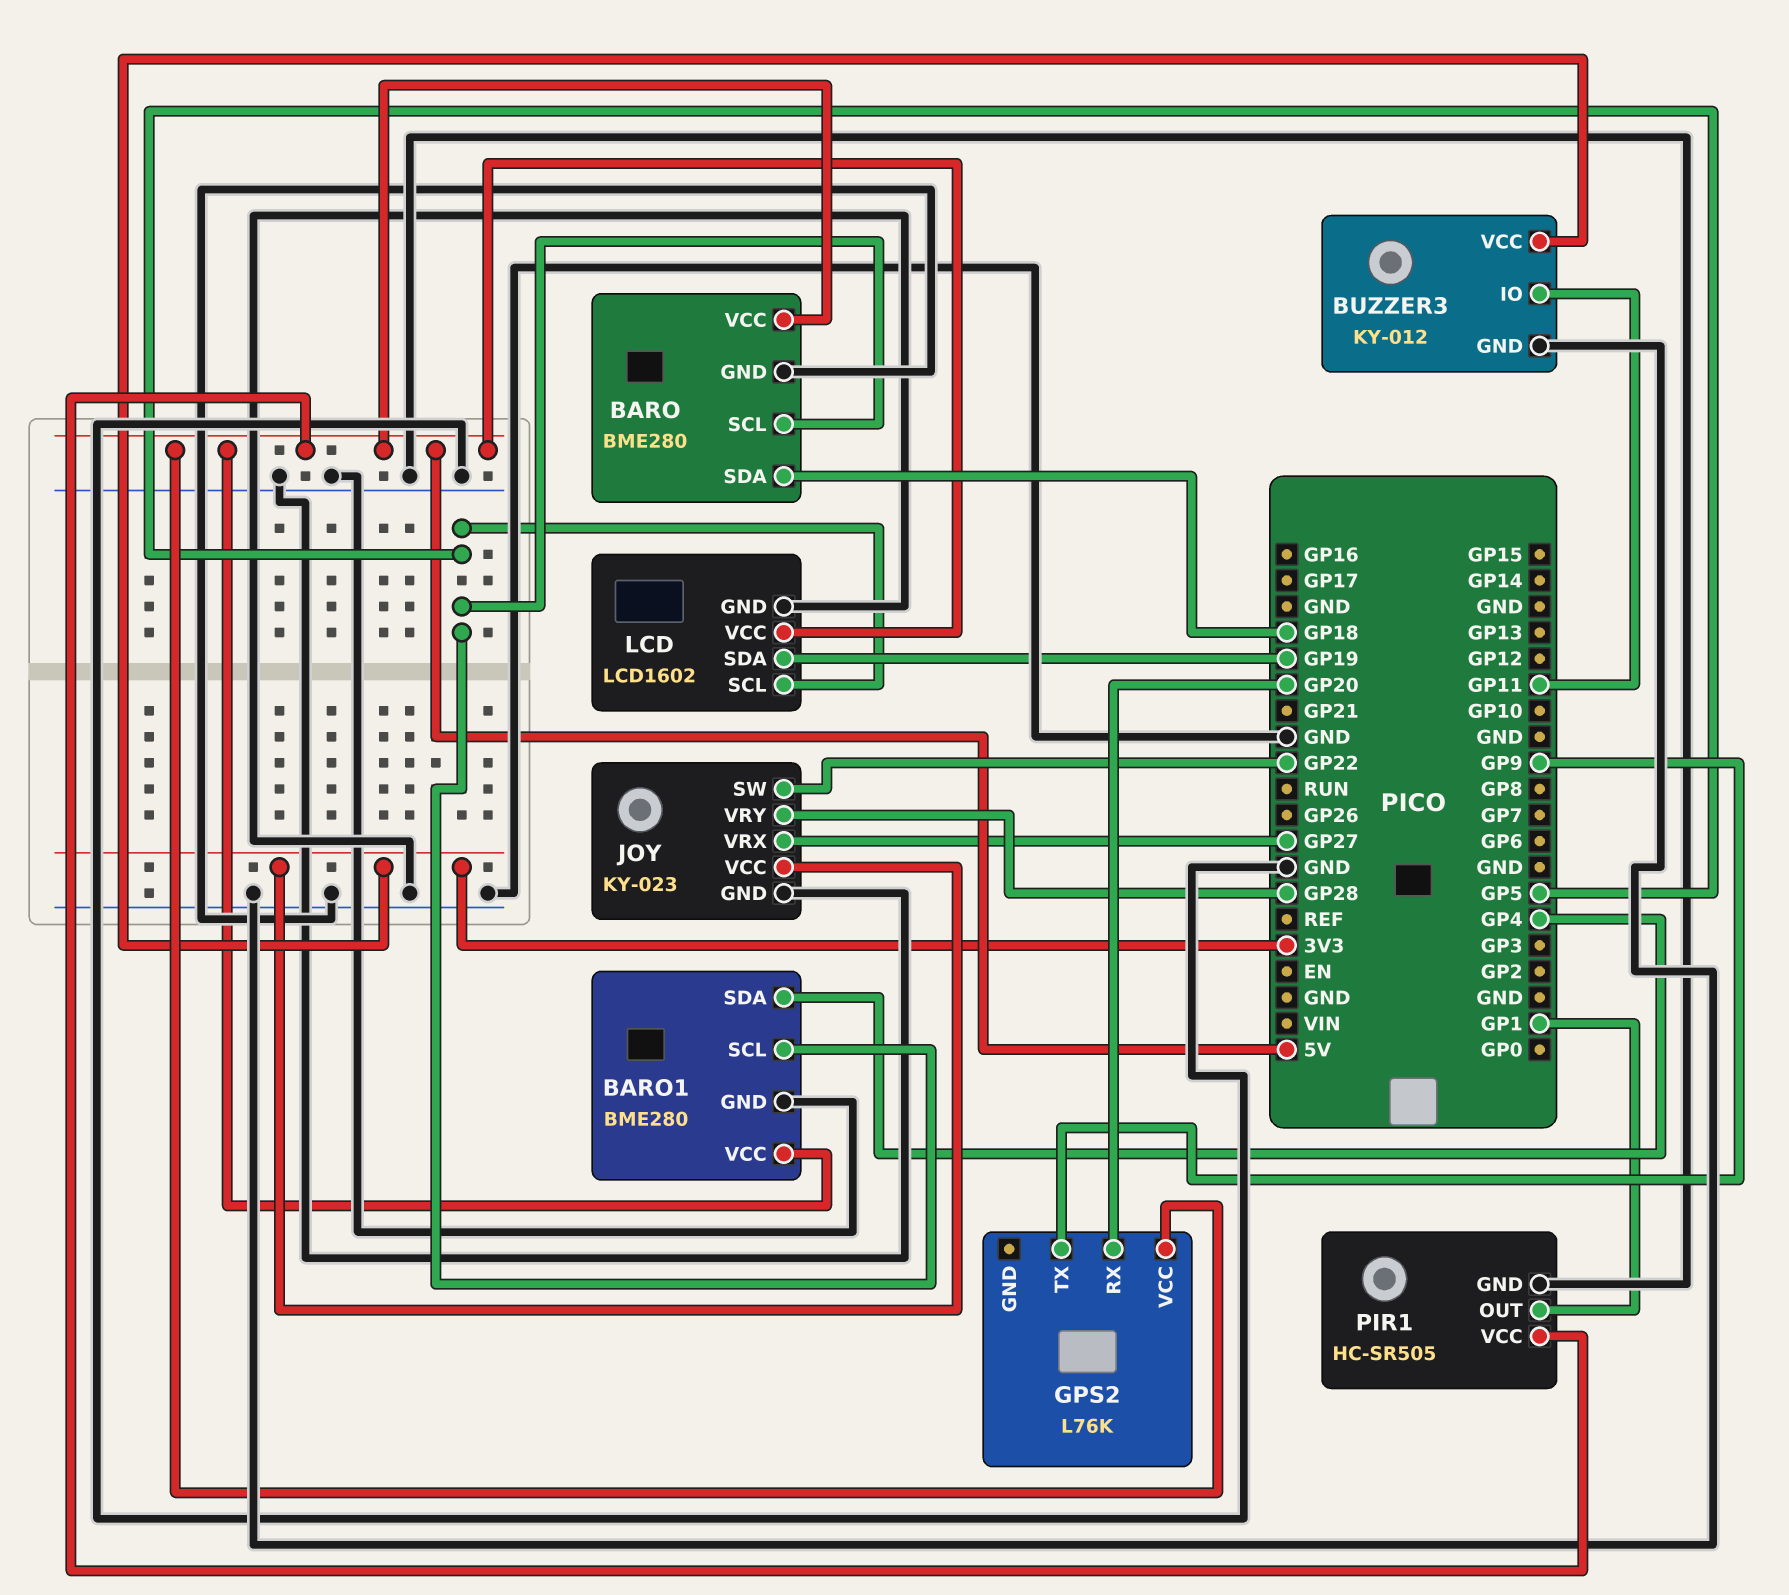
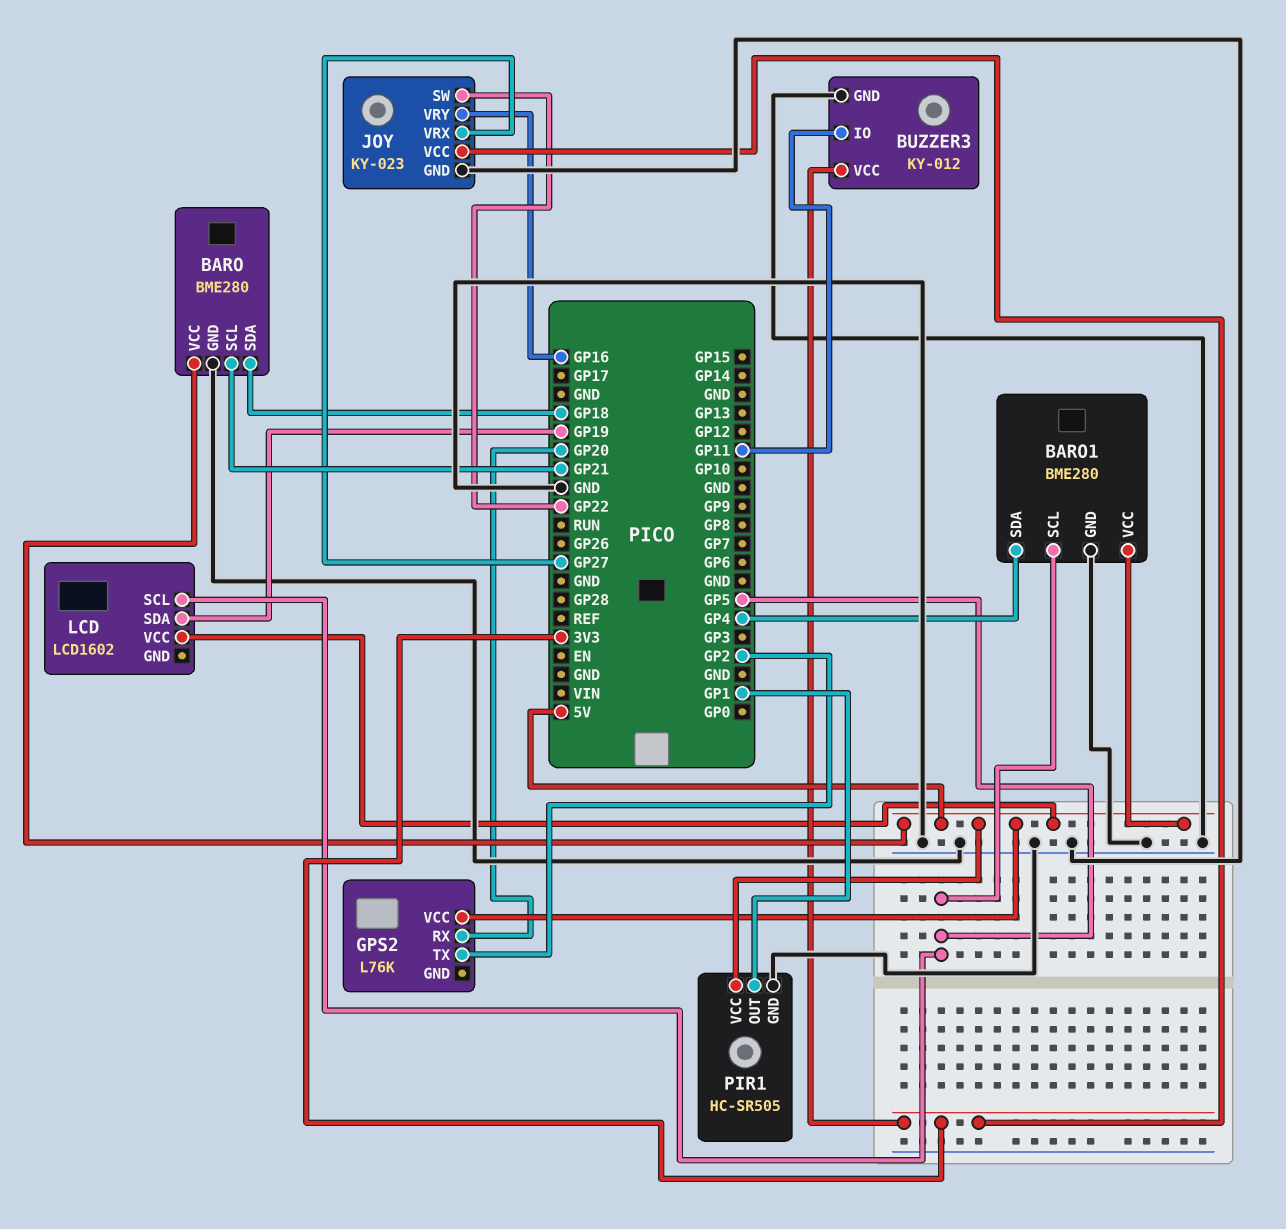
BARO pin SCL: GP5 -> GP21
GPS2 pin TX: GP9 -> GP2
JOY pin VRY: GP28 -> GP16
LCD pin GND: GND -> none

